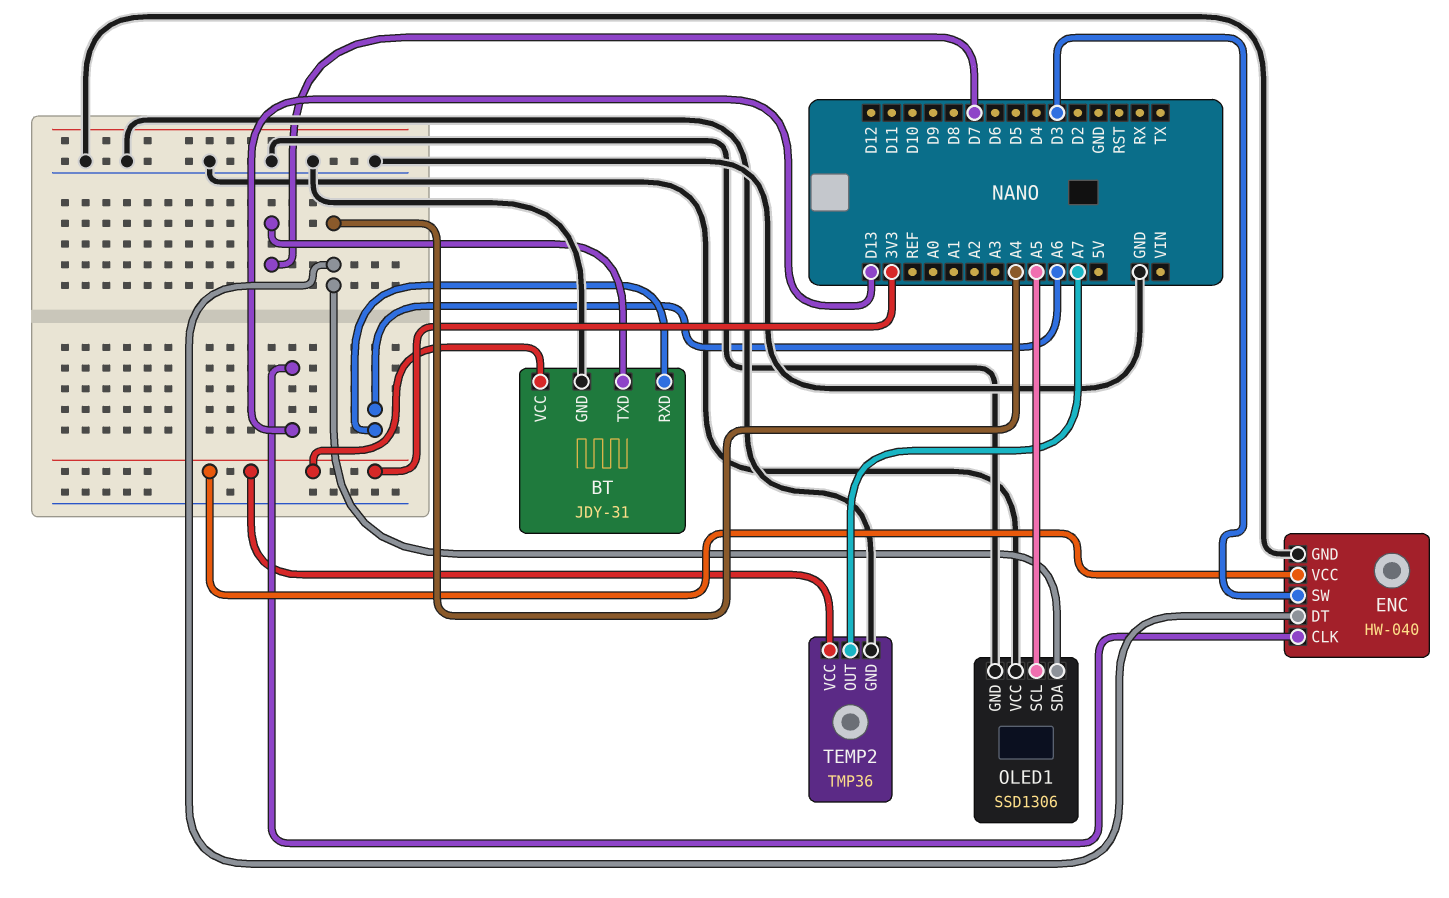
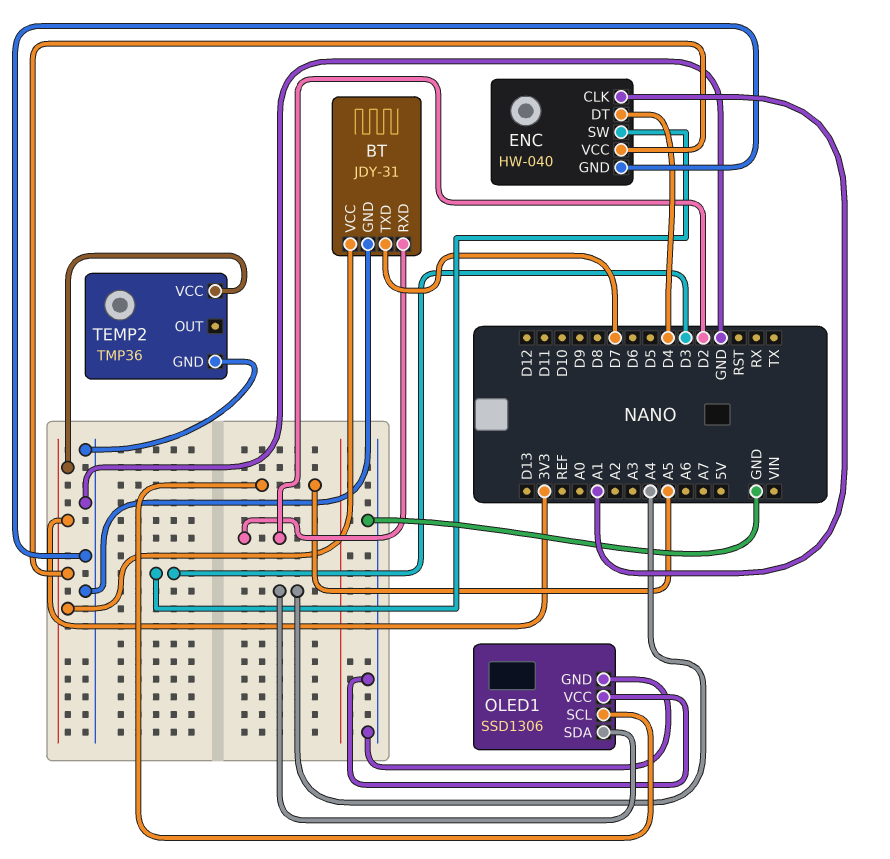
BT pin RXD: A6 -> D2
ENC pin CLK: D13 -> A1
ENC pin DT: A4 -> D4
TEMP2 pin OUT: A7 -> none

